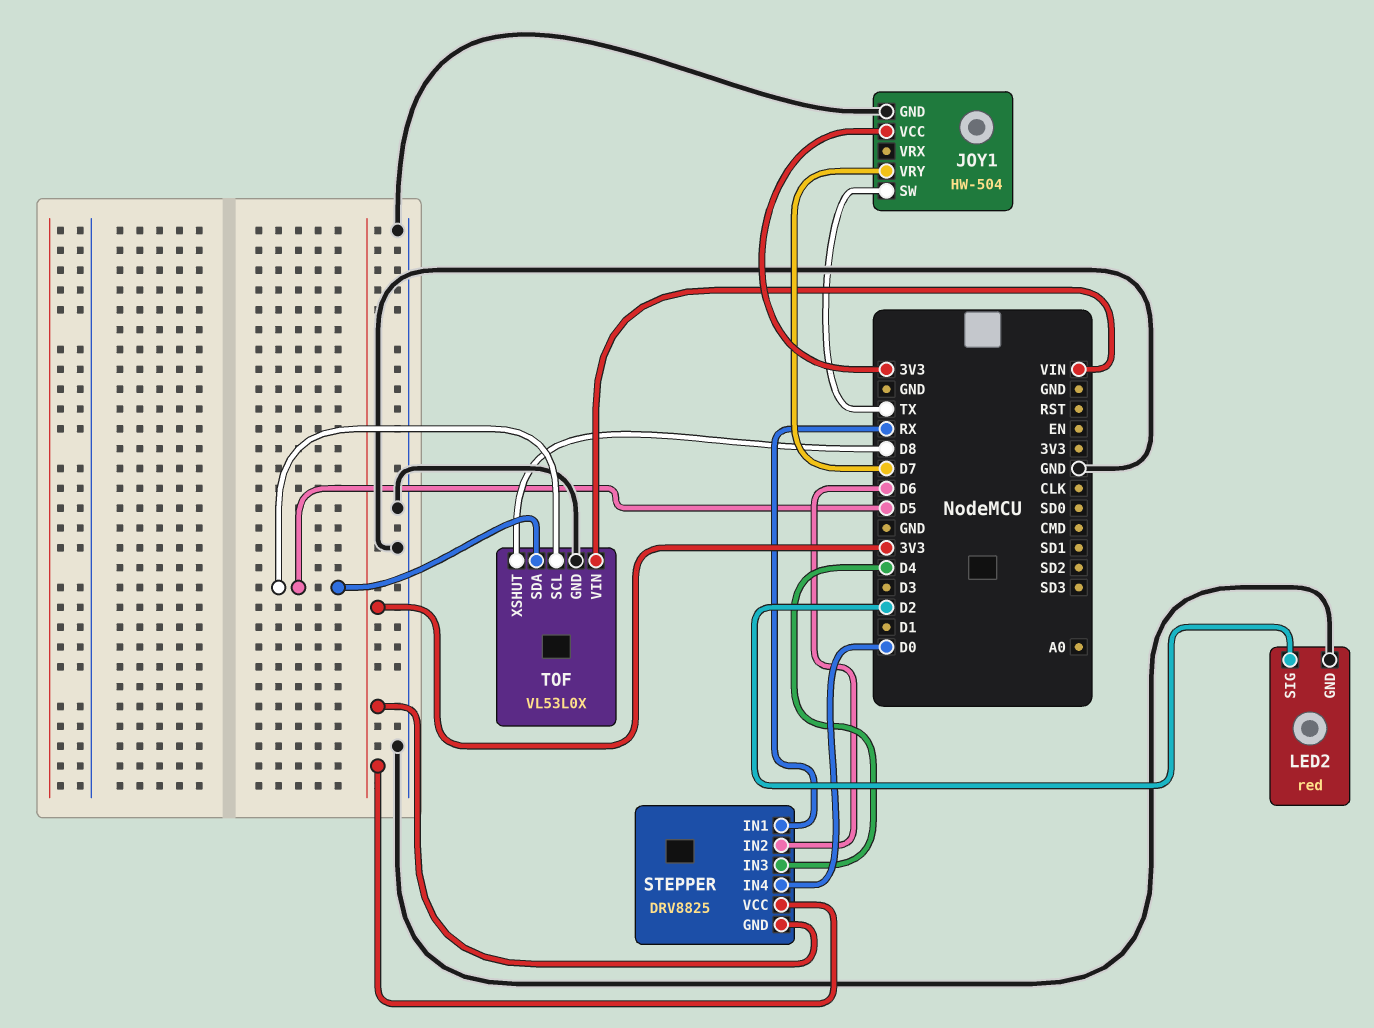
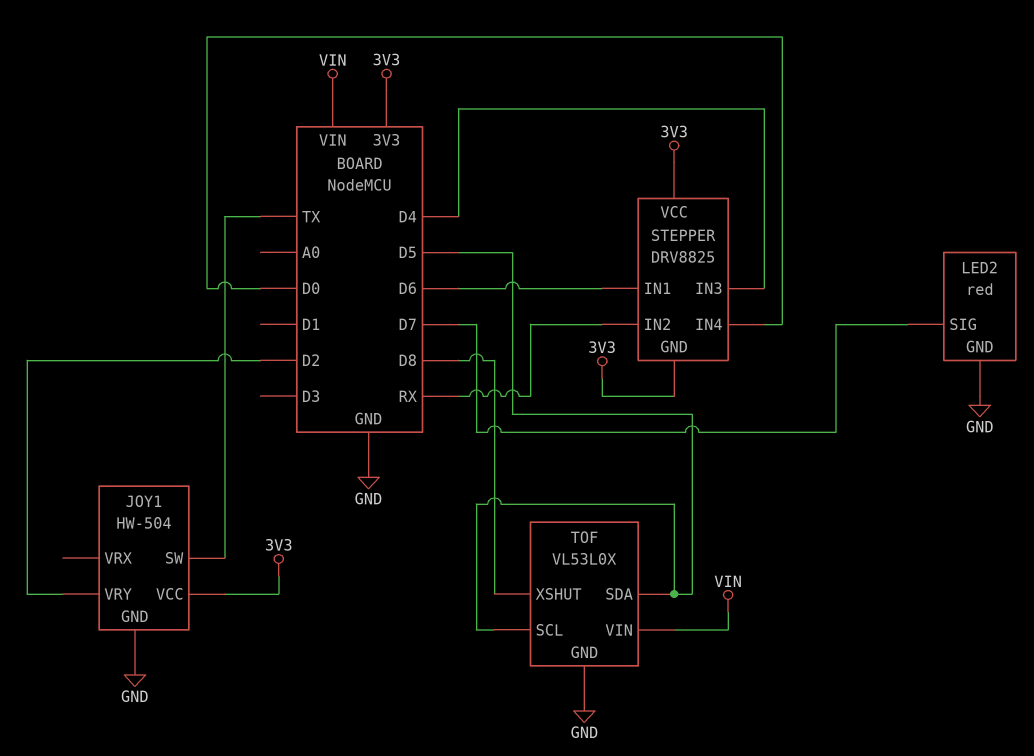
JOY1 pin VRY: D7 -> D2
LED2 pin SIG: D2 -> D7
STEPPER pin IN1: RX -> D6
STEPPER pin IN2: D6 -> RX

